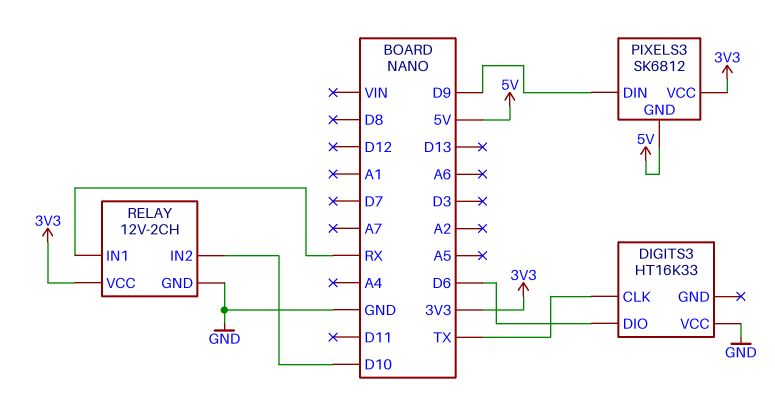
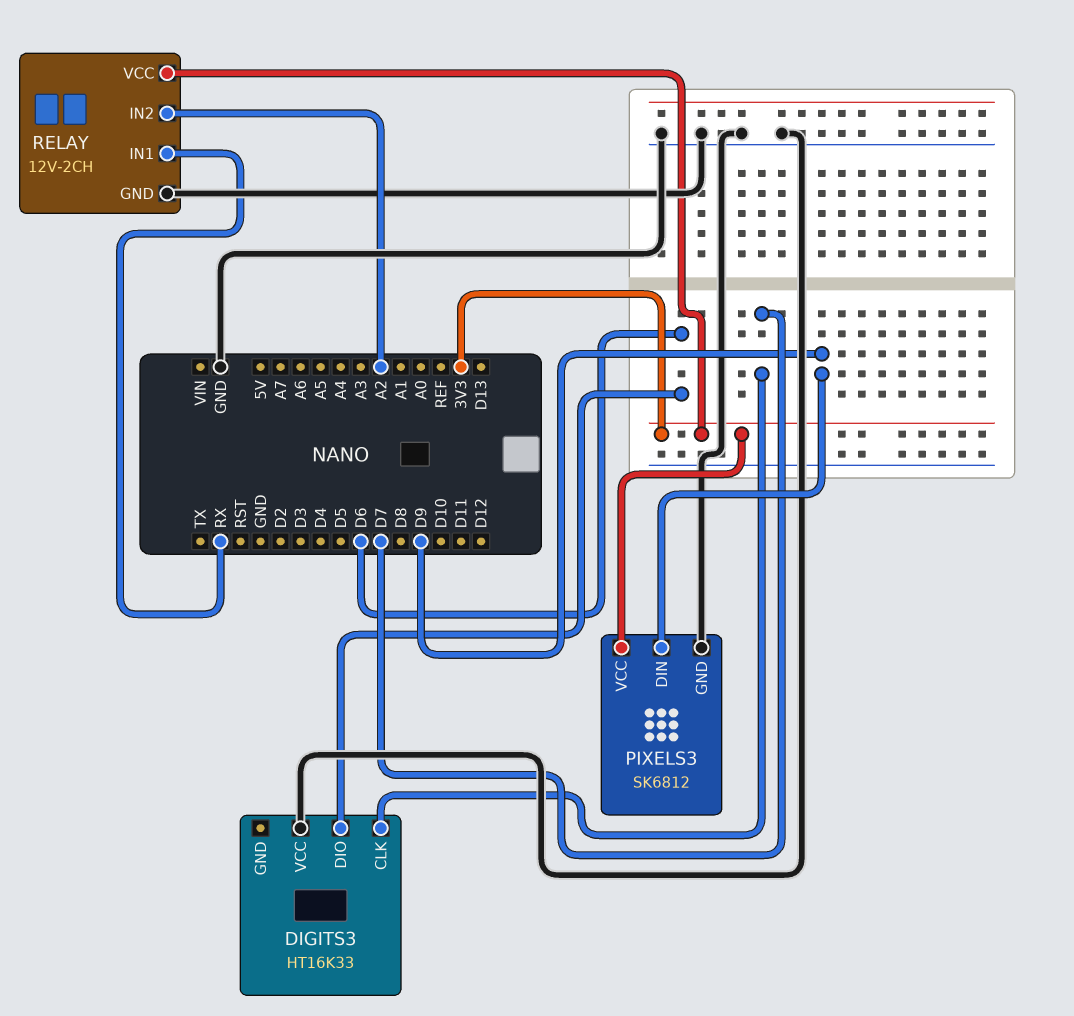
DIGITS3 pin CLK: TX -> D7
PIXELS3 pin GND: 5V -> GND
RELAY pin IN2: D10 -> A2

